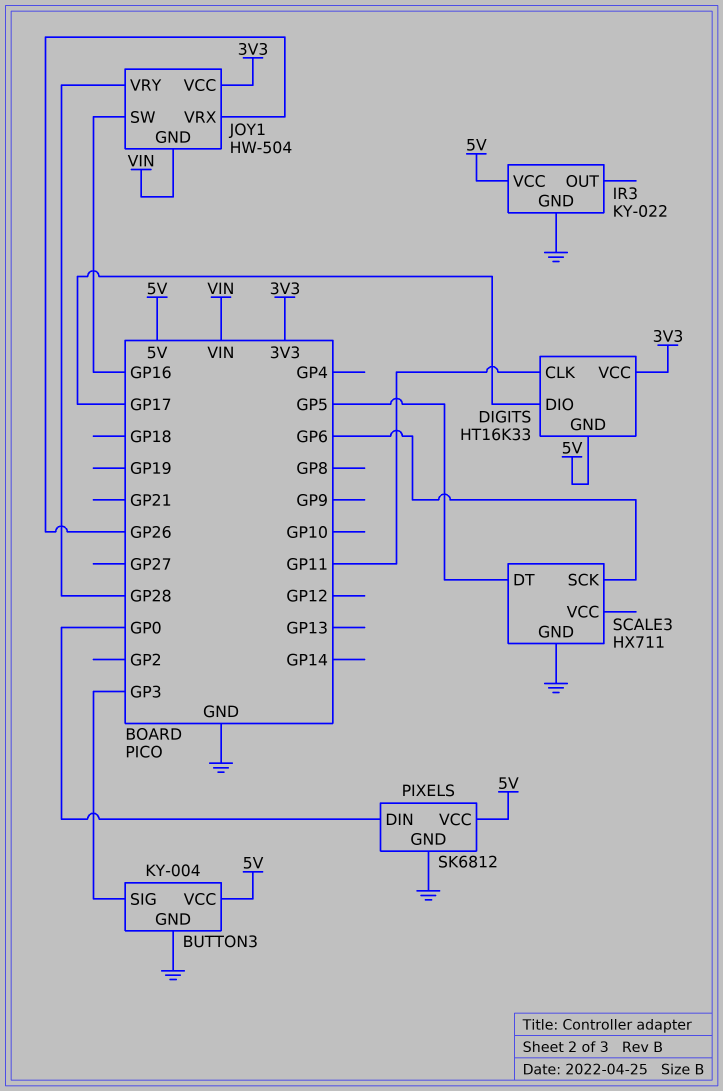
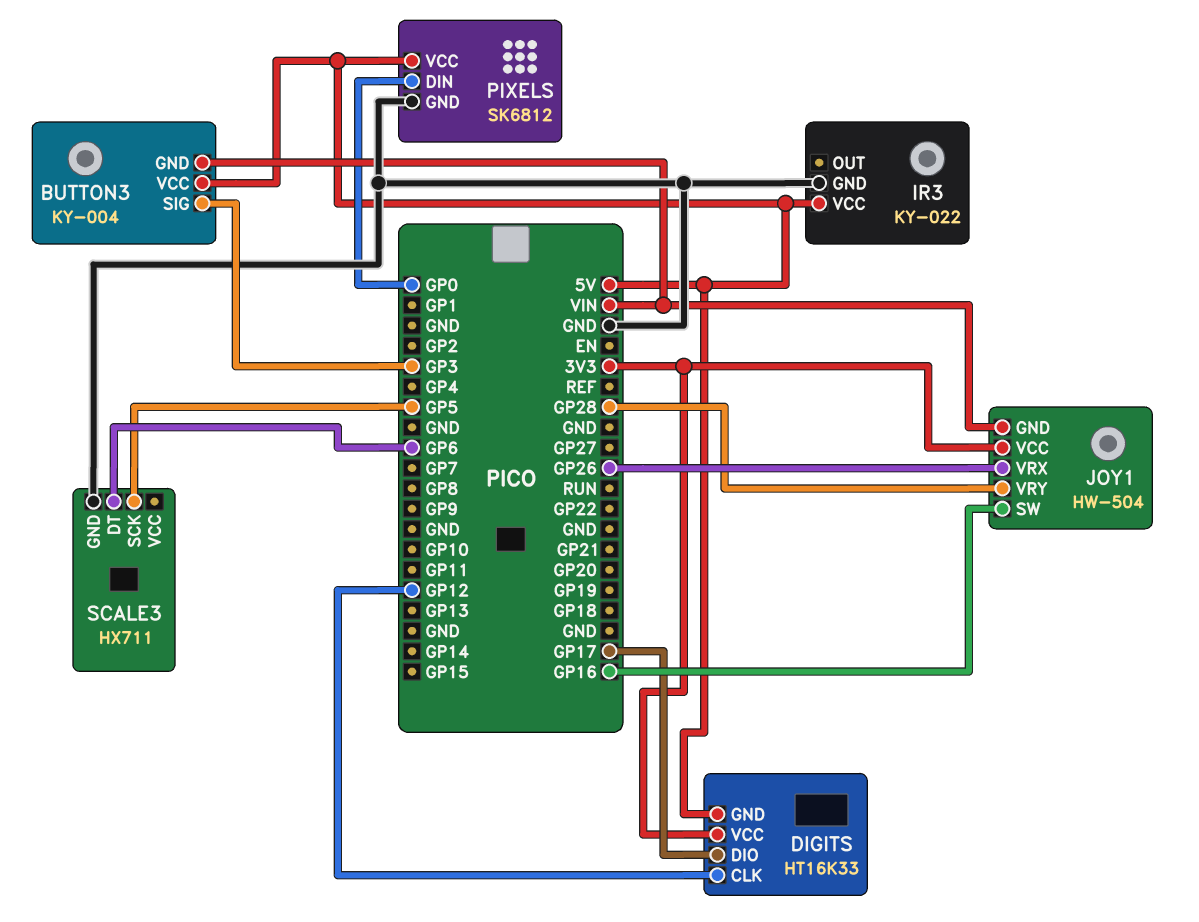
BUTTON3 pin GND: GND -> VIN
DIGITS pin CLK: GP11 -> GP12
SCALE3 pin DT: GP5 -> GP6
SCALE3 pin SCK: GP6 -> GP5

